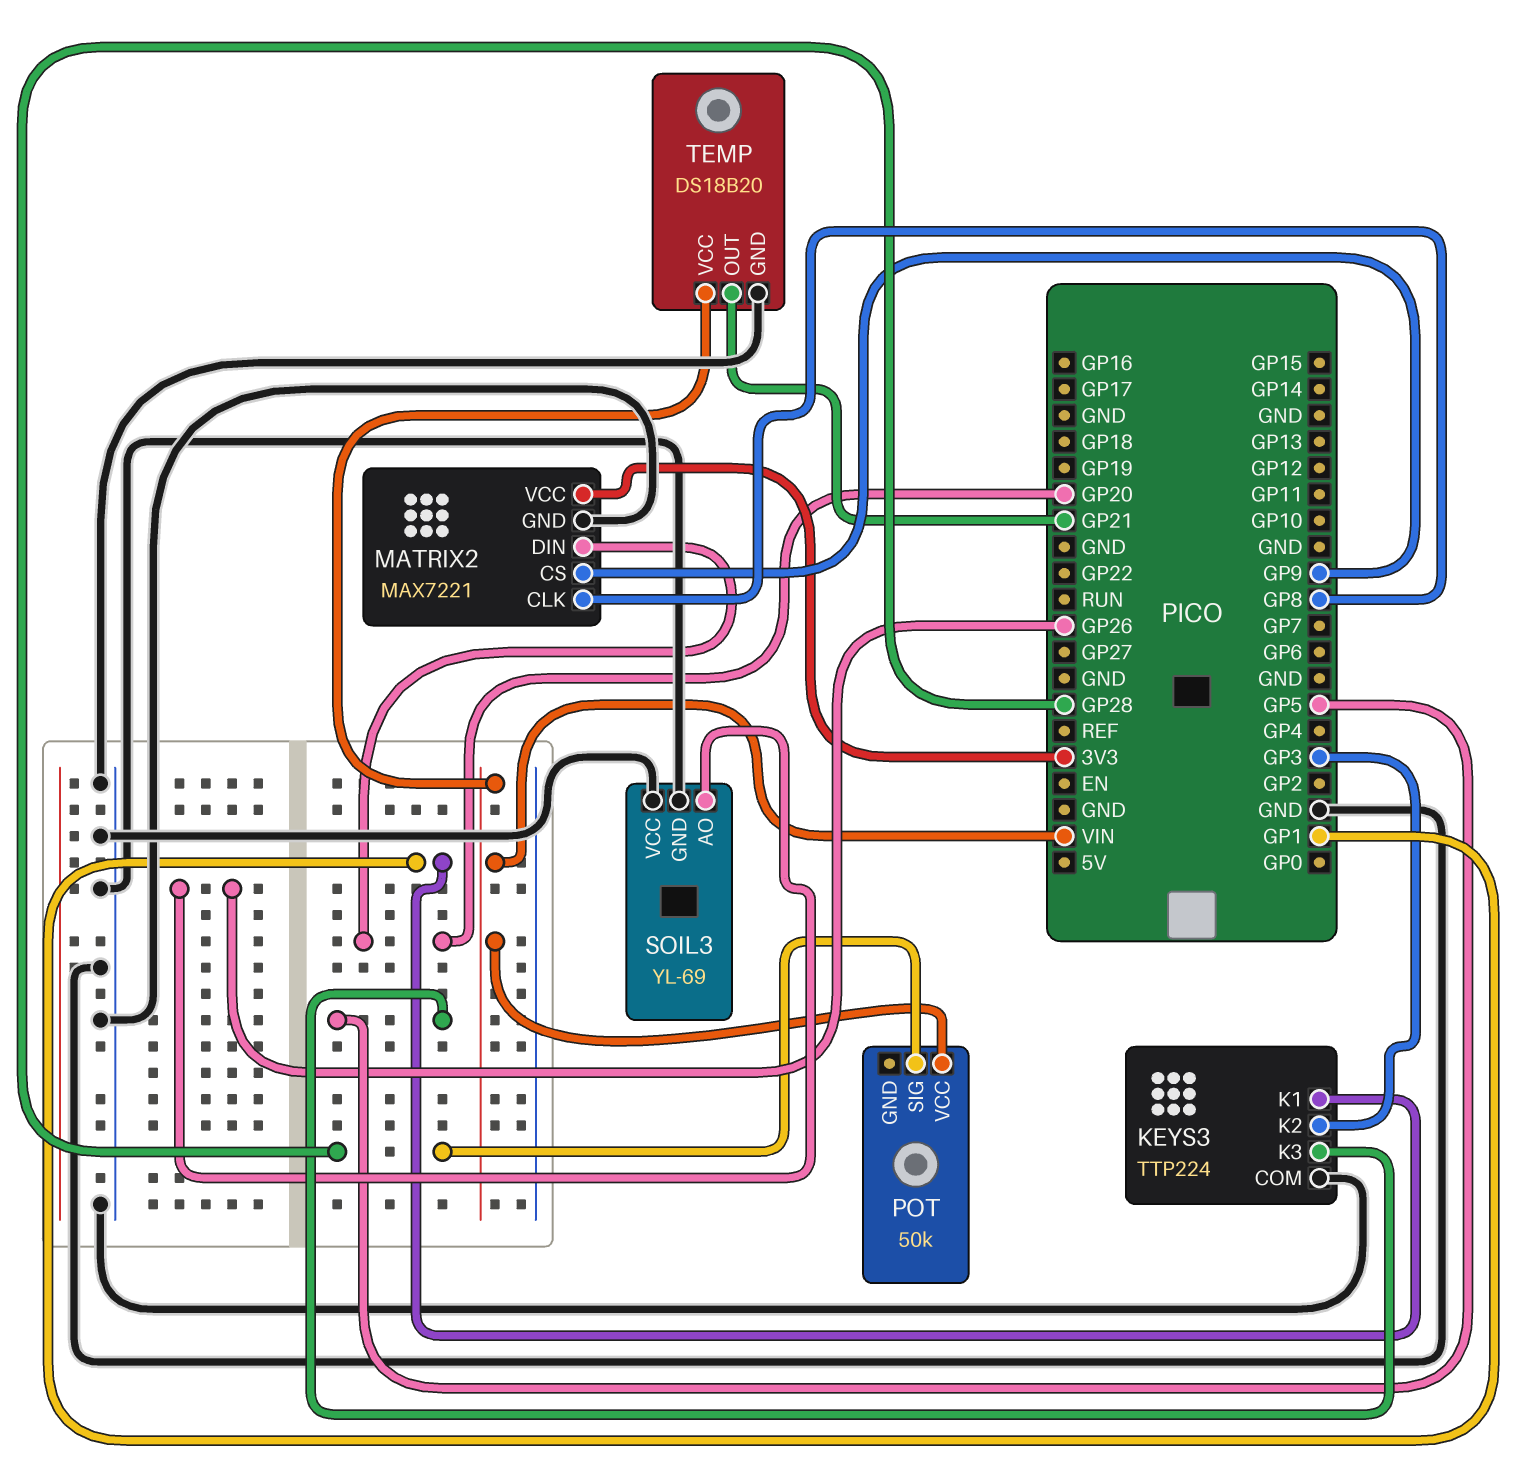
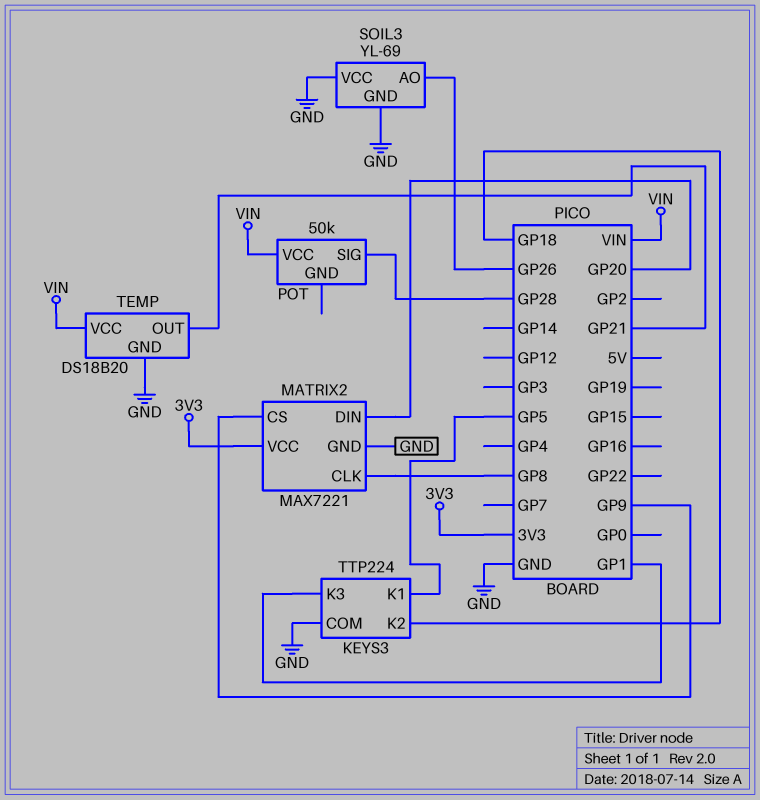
KEYS3 pin K1: GP1 -> GP5
KEYS3 pin K2: GP3 -> GP18
KEYS3 pin K3: GP5 -> GP1

